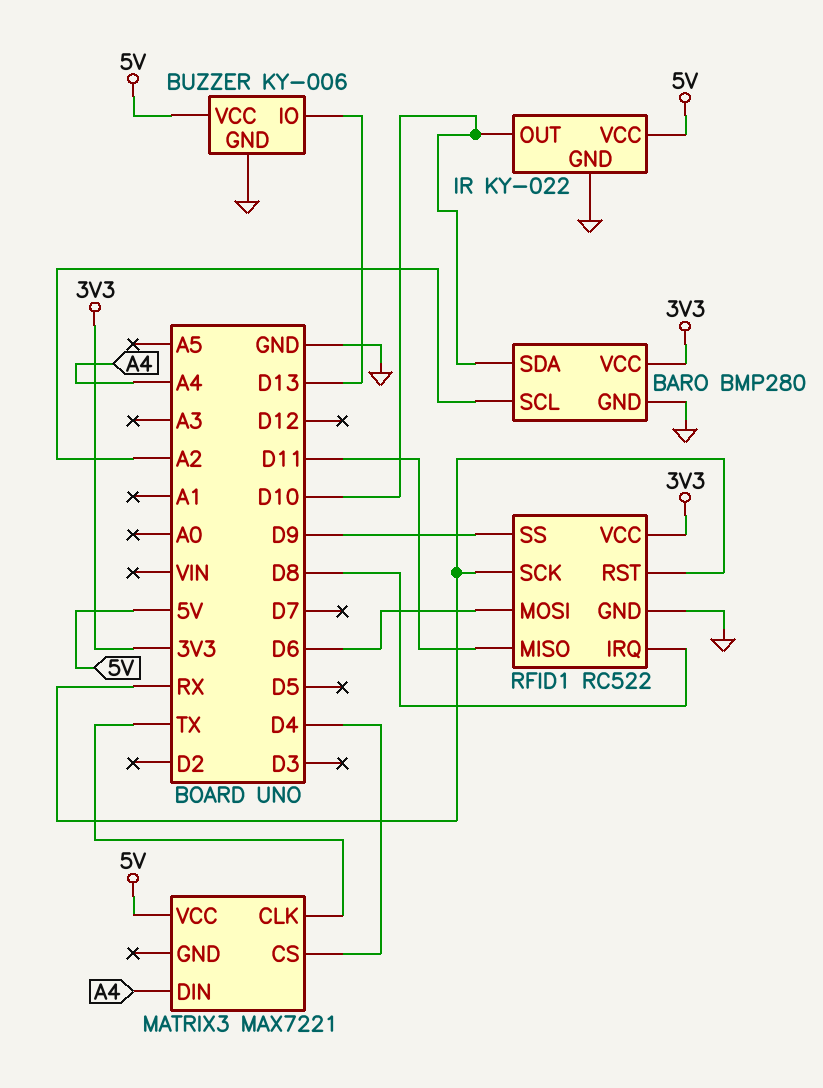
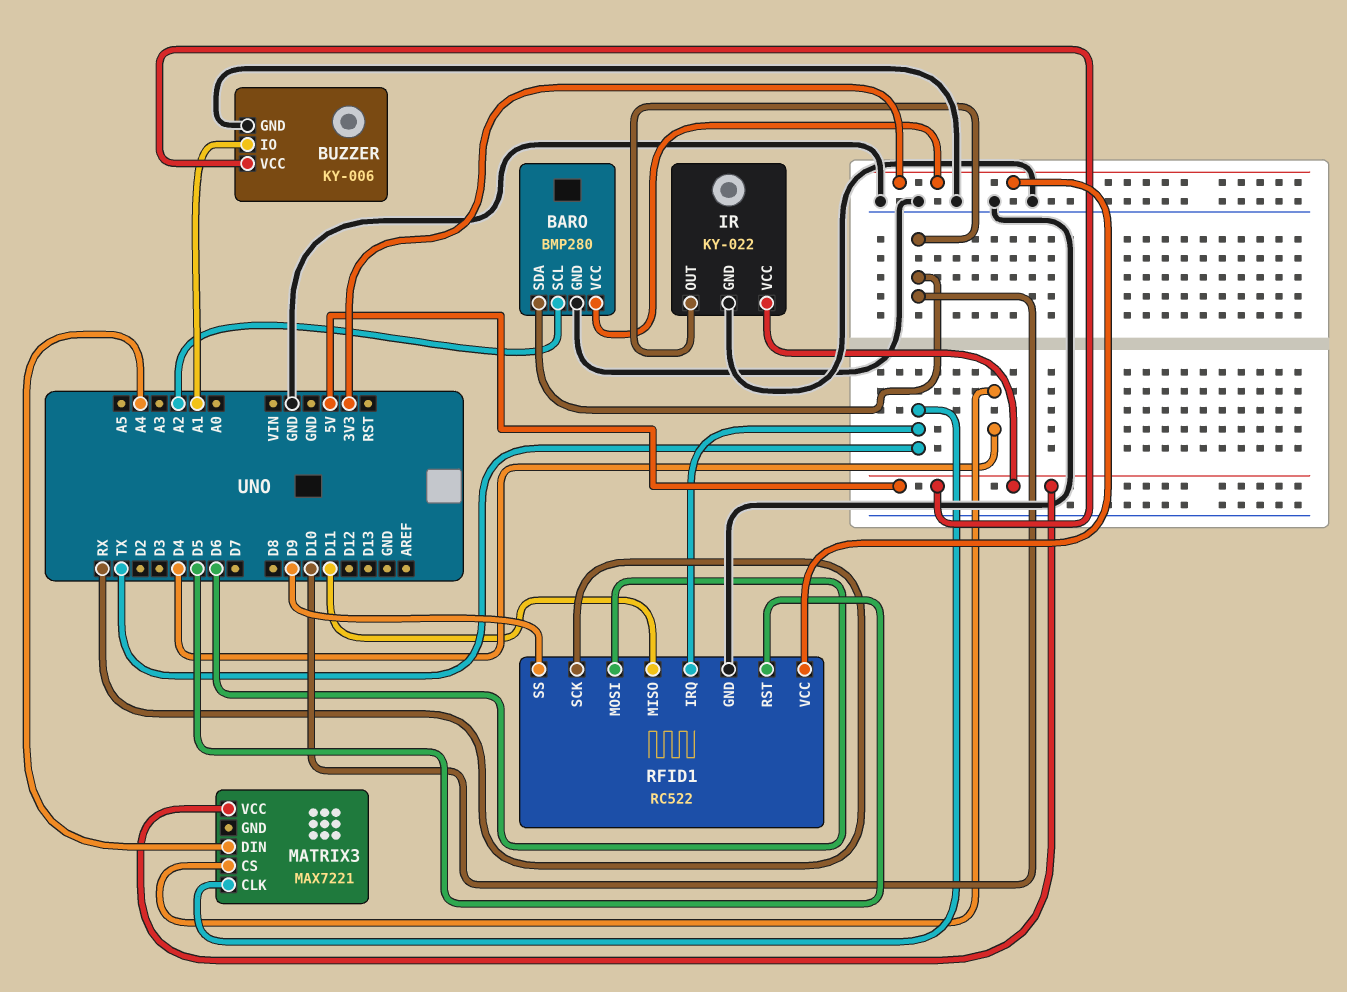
BUZZER pin IO: D13 -> A1
RFID1 pin IRQ: D8 -> TX
RFID1 pin RST: RX -> D5

